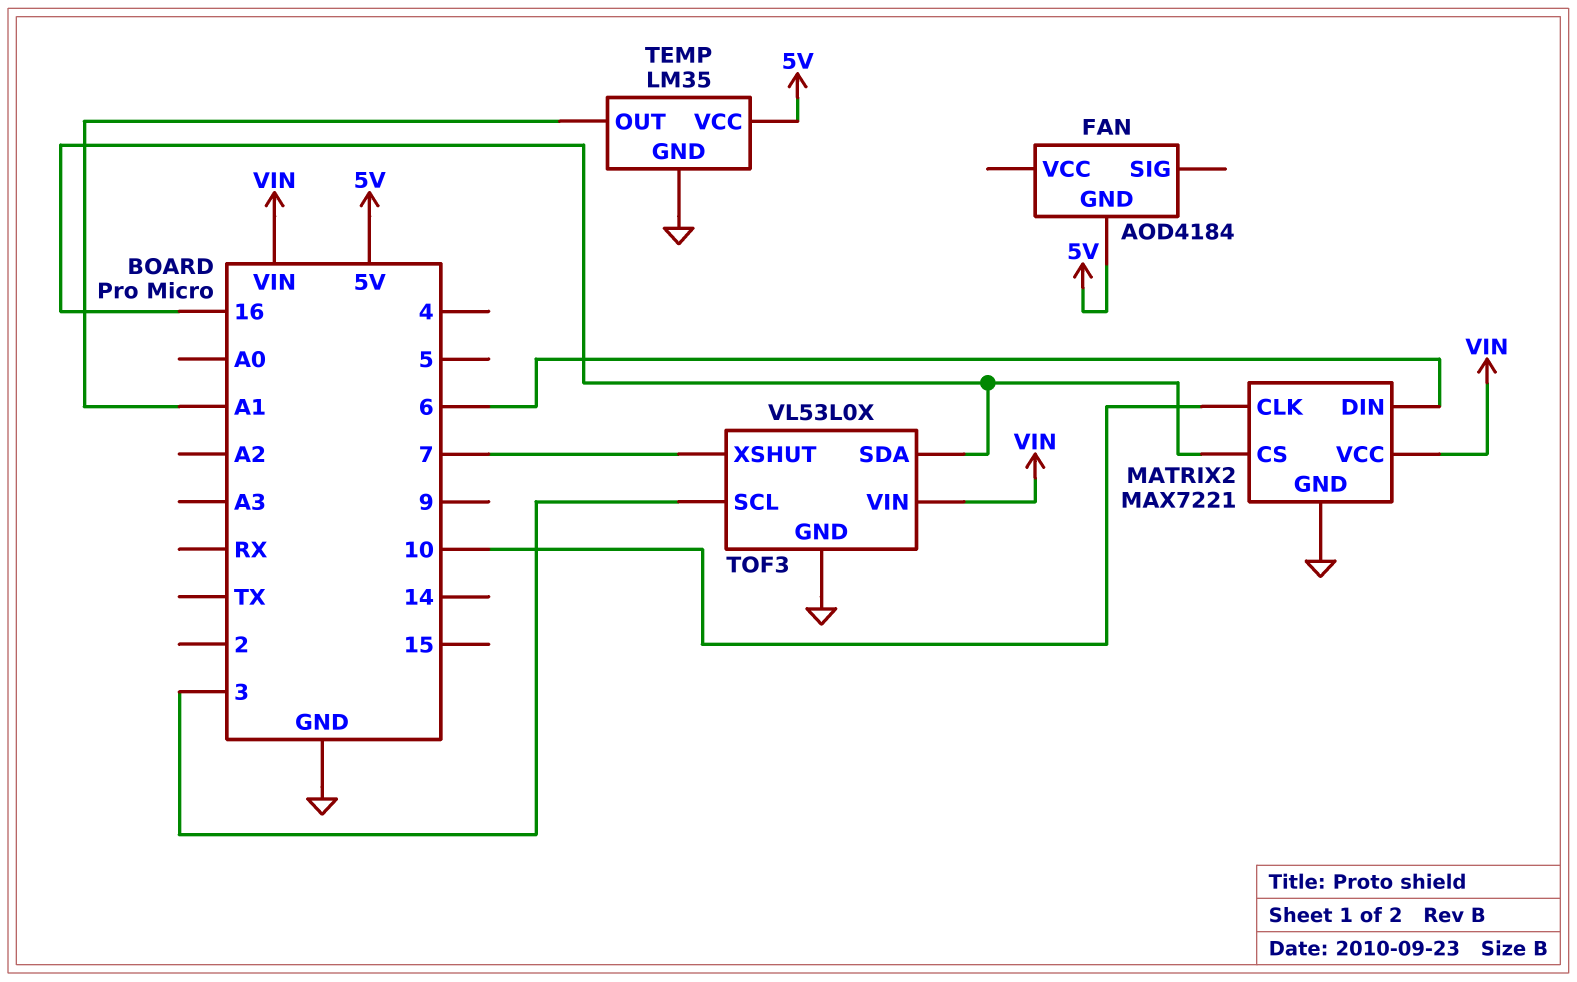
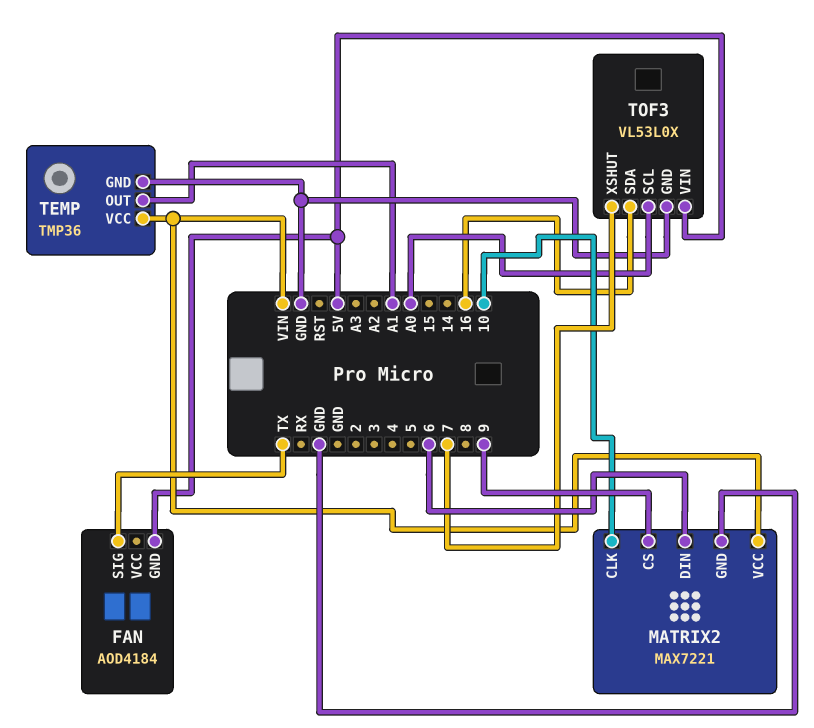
FAN pin SIG: none -> TX
MATRIX2 pin CS: 16 -> 9
TEMP: LM35 -> TMP36
TEMP pin VCC: 5V -> VIN
TOF3 pin SCL: 3 -> A0
TOF3 pin VIN: VIN -> 5V

